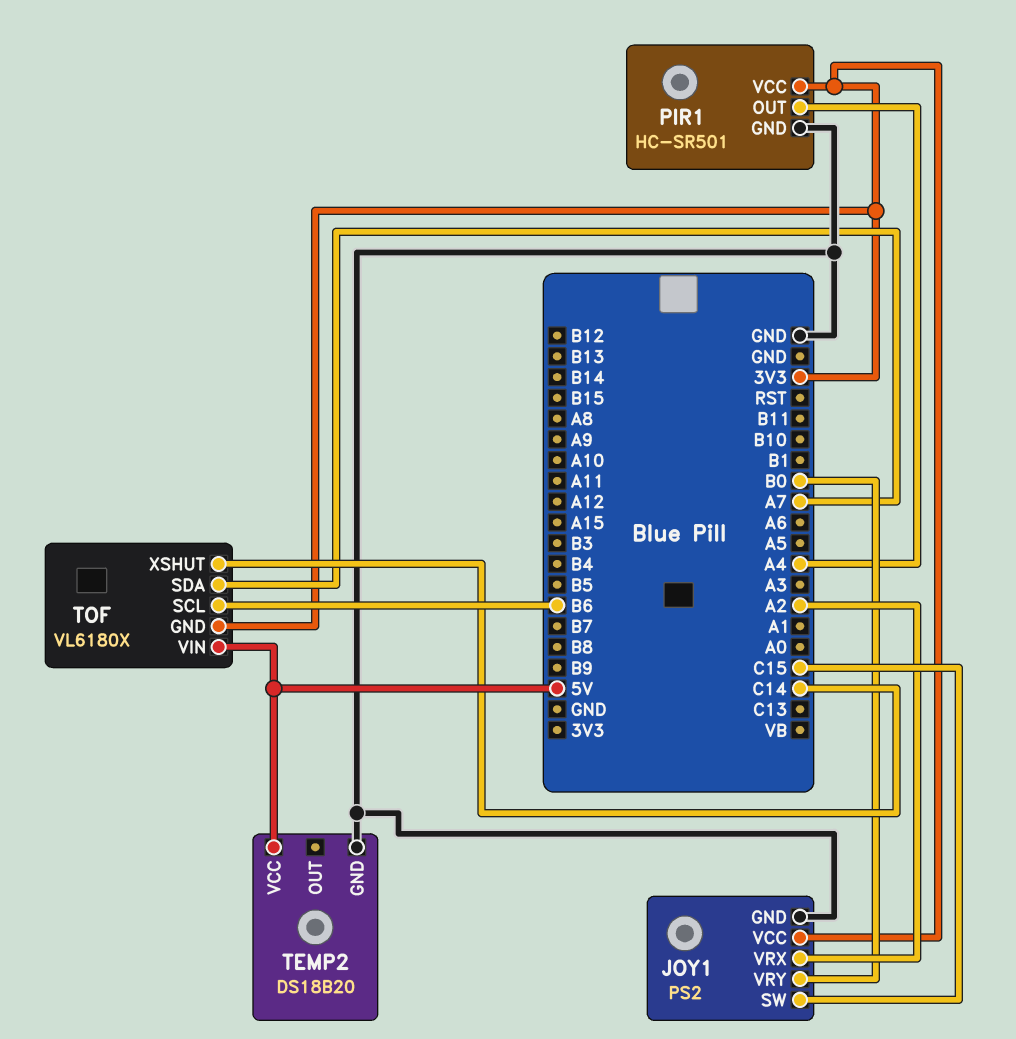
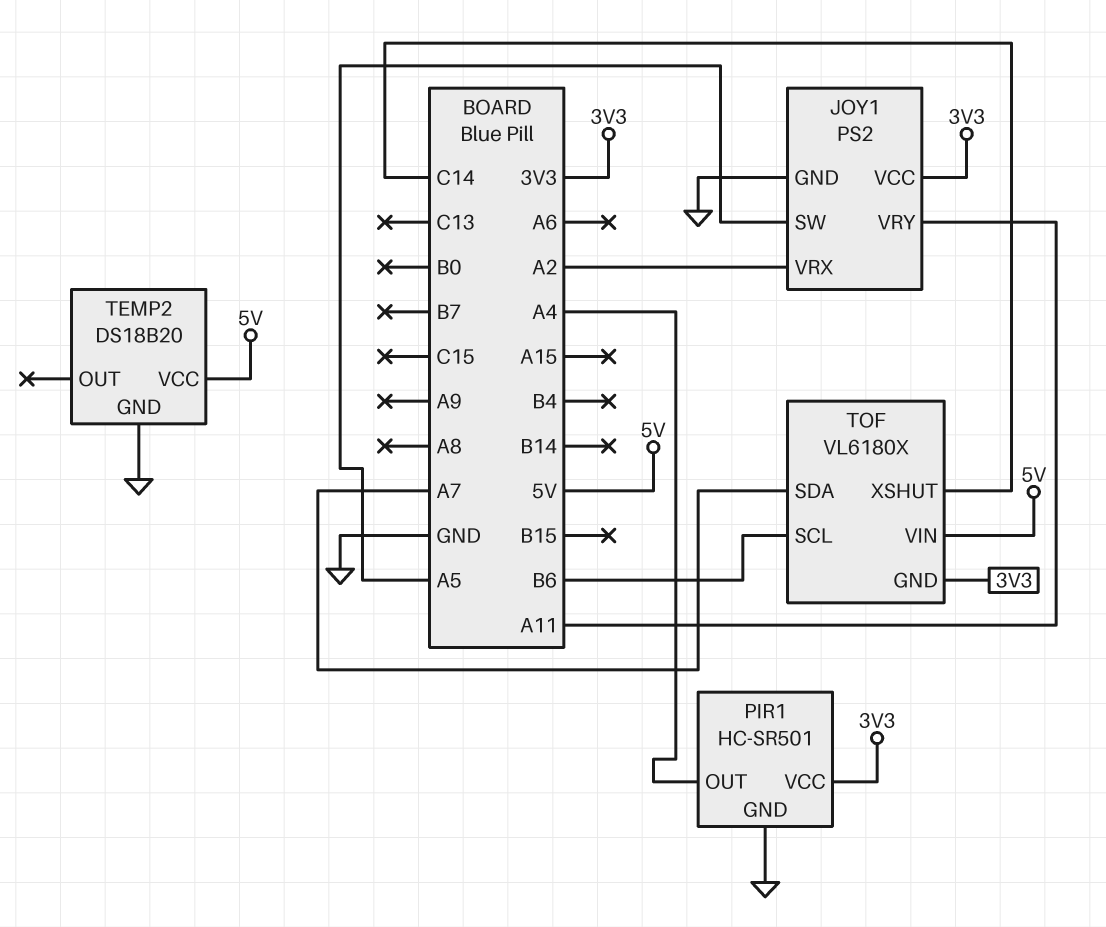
JOY1 pin SW: C15 -> A5
JOY1 pin VRY: B0 -> A11

